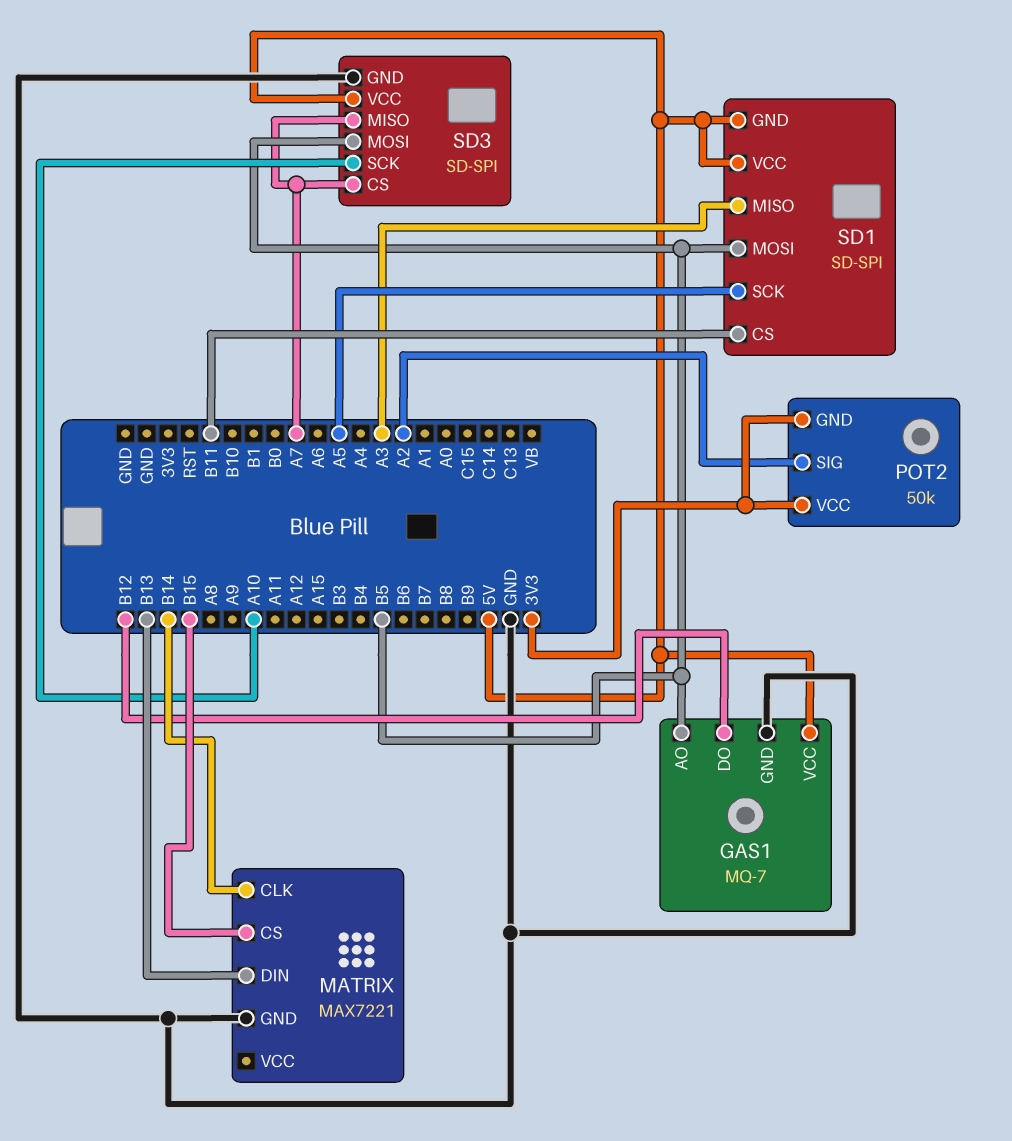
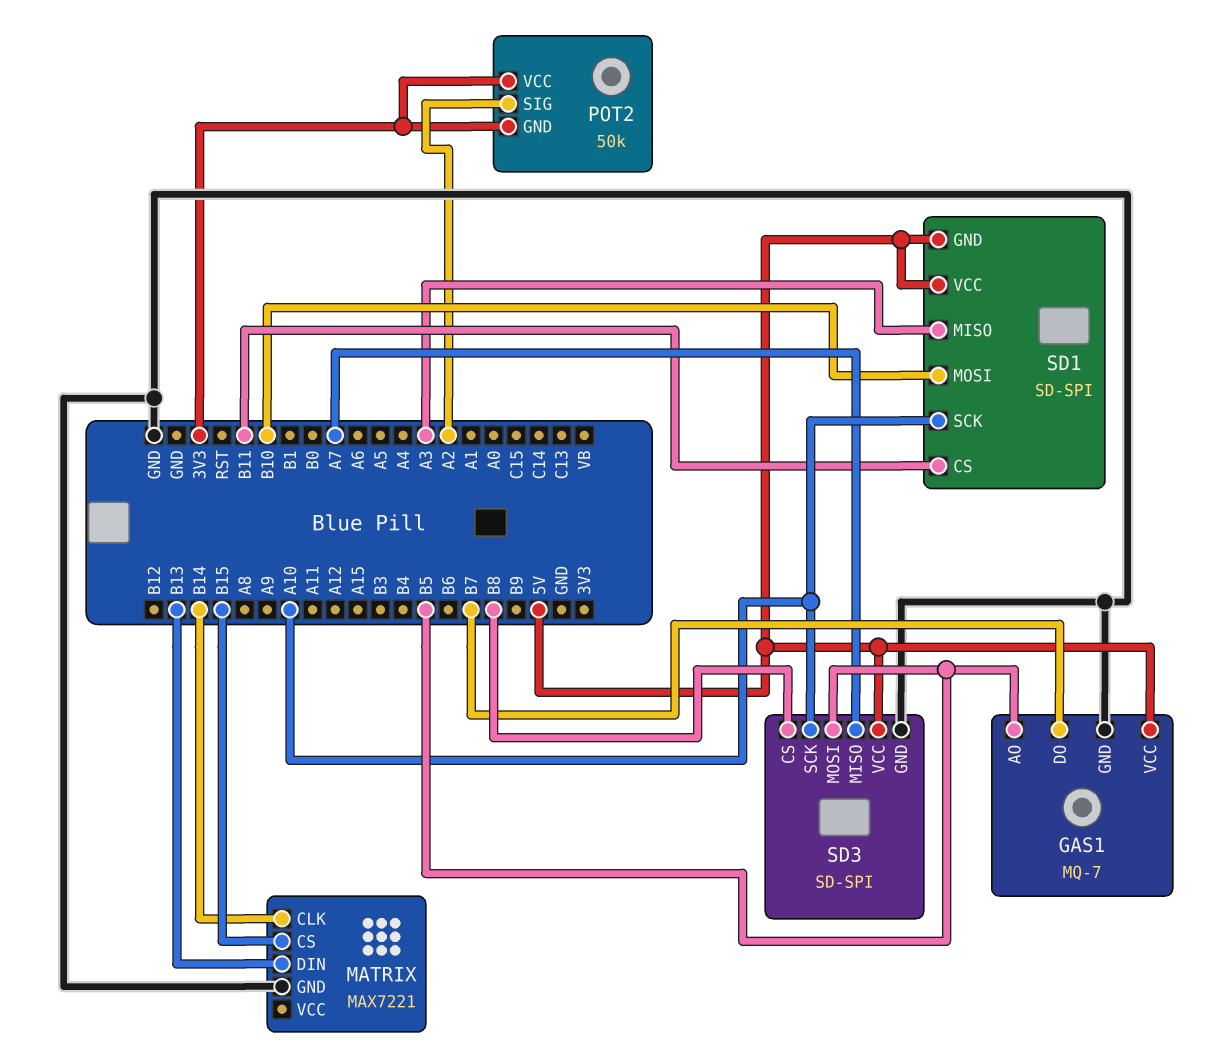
GAS1 pin DO: B12 -> B7
SD1 pin MOSI: B5 -> B10
SD1 pin SCK: A5 -> A10
SD3 pin CS: A7 -> B8

